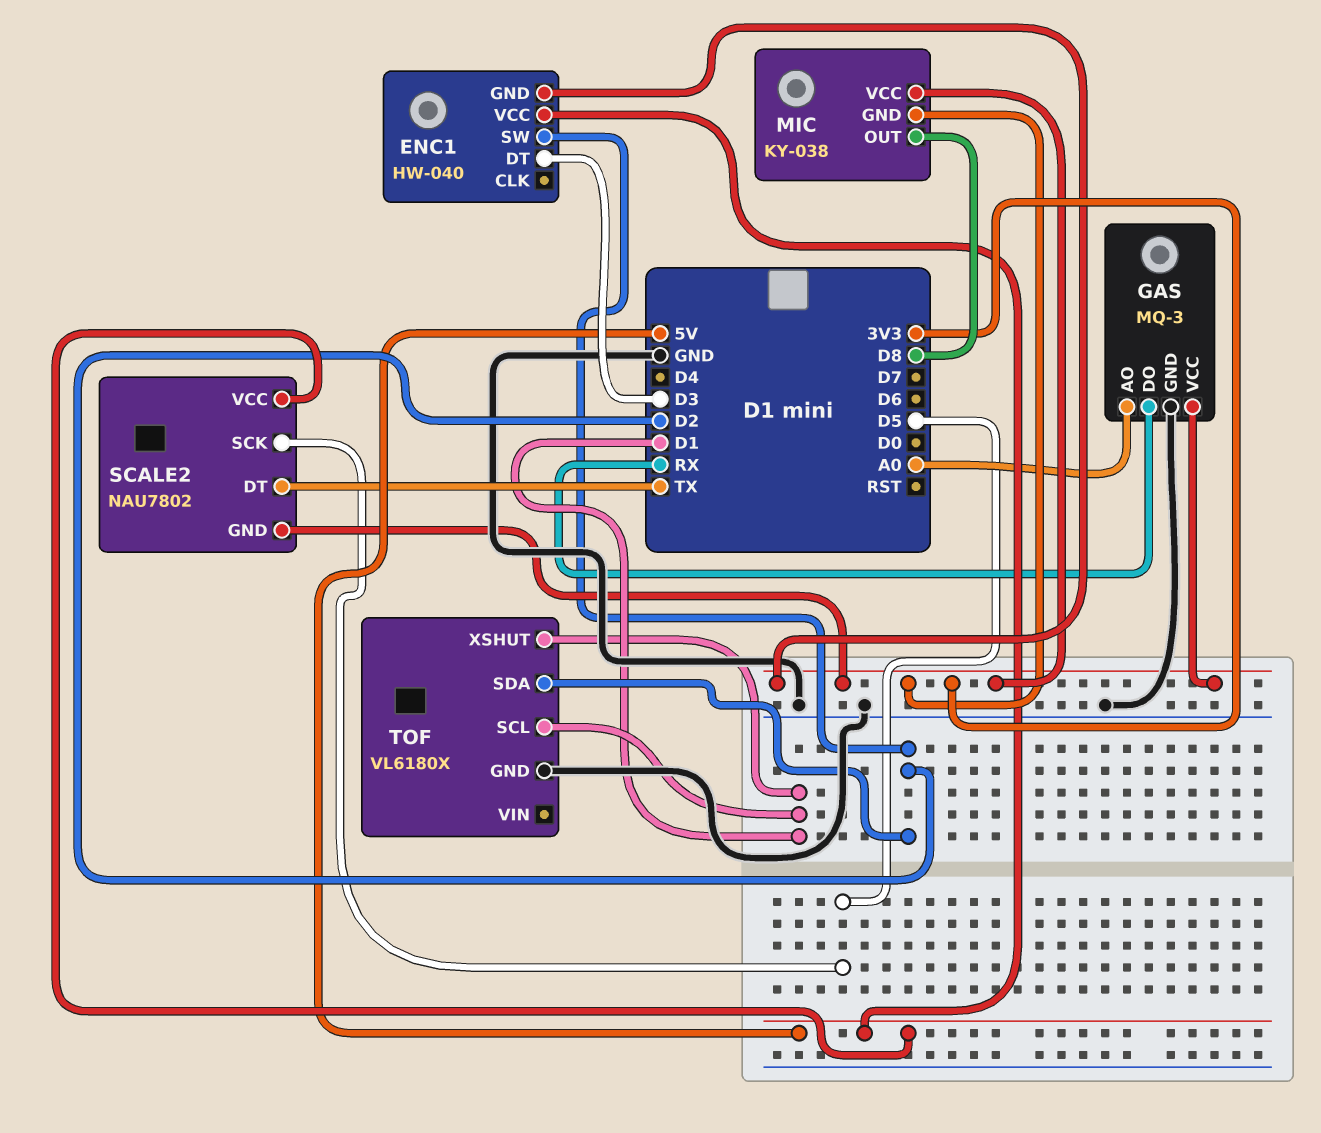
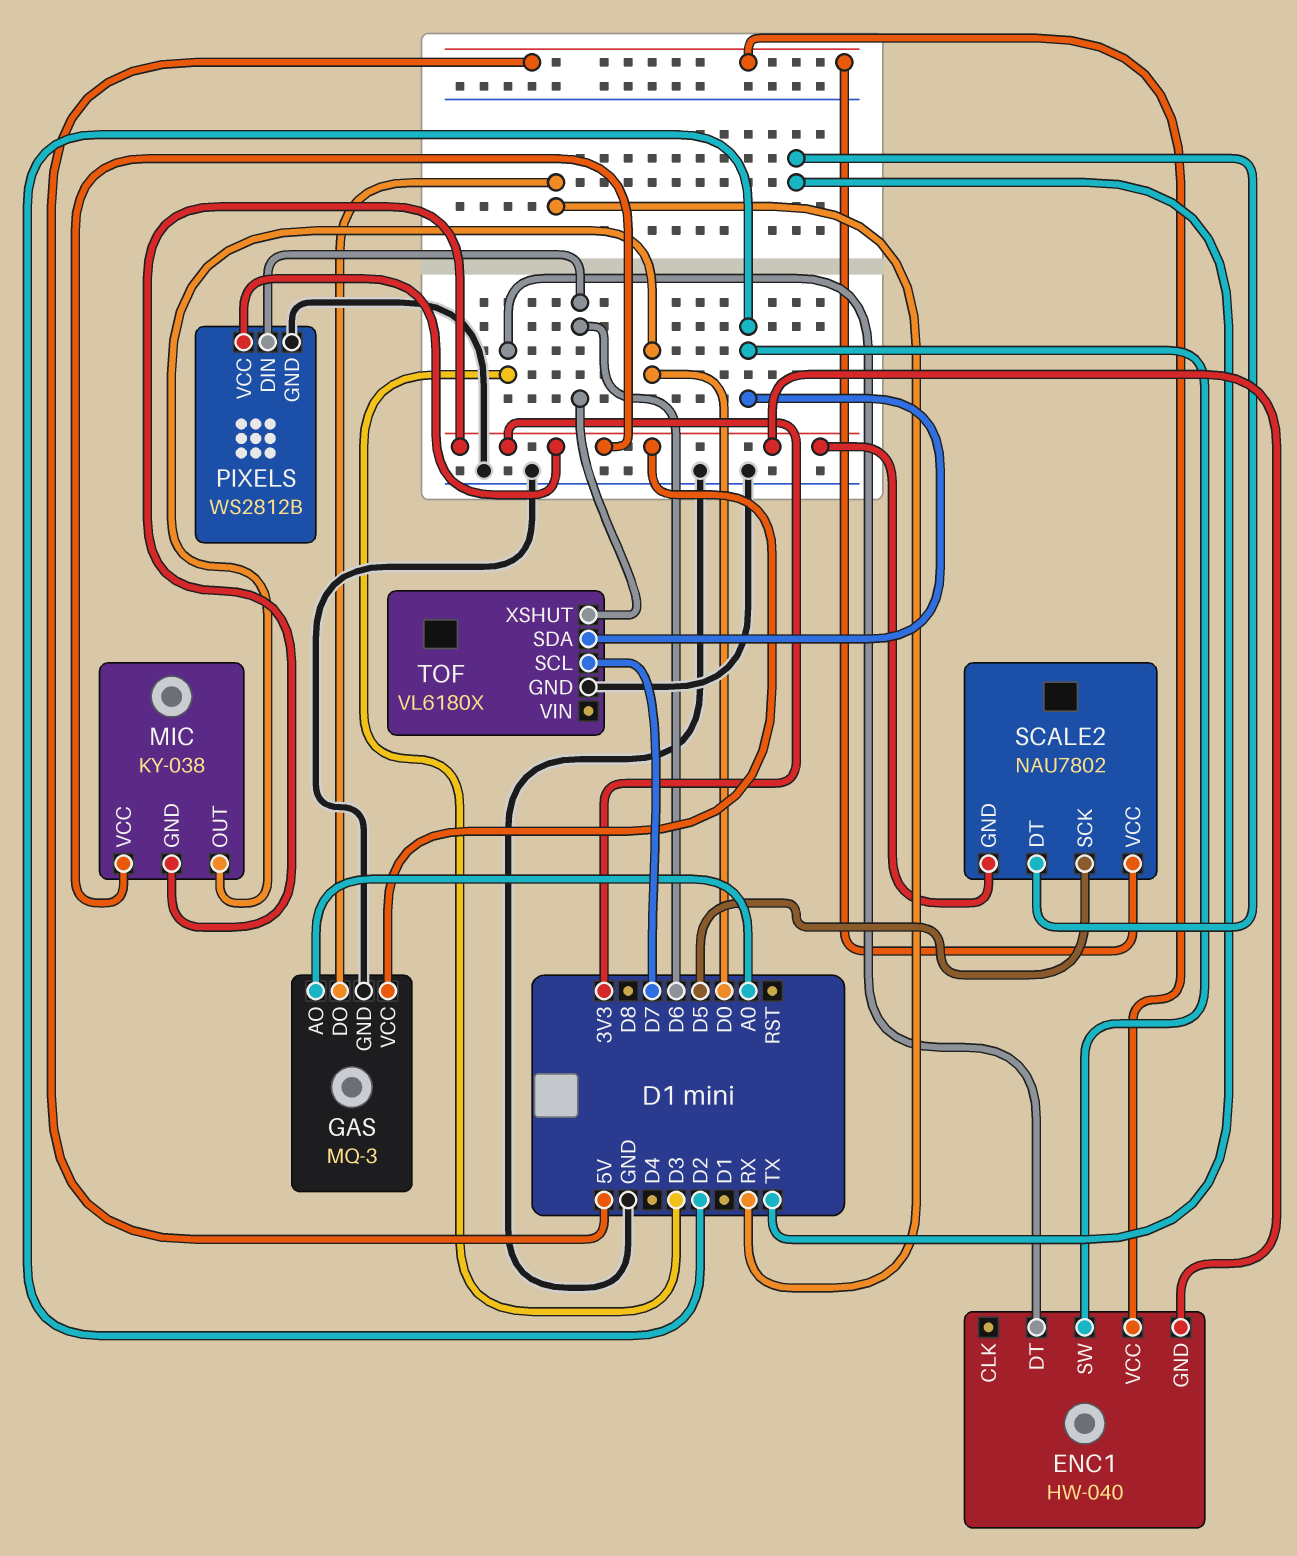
MIC pin OUT: D8 -> D0
PIXELS: none -> WS2812B
PIXELS pin DIN: none -> D6
PIXELS pin GND: none -> GND
PIXELS pin VCC: none -> 3V3
TOF pin SCL: D1 -> D7
TOF pin XSHUT: D1 -> D6

